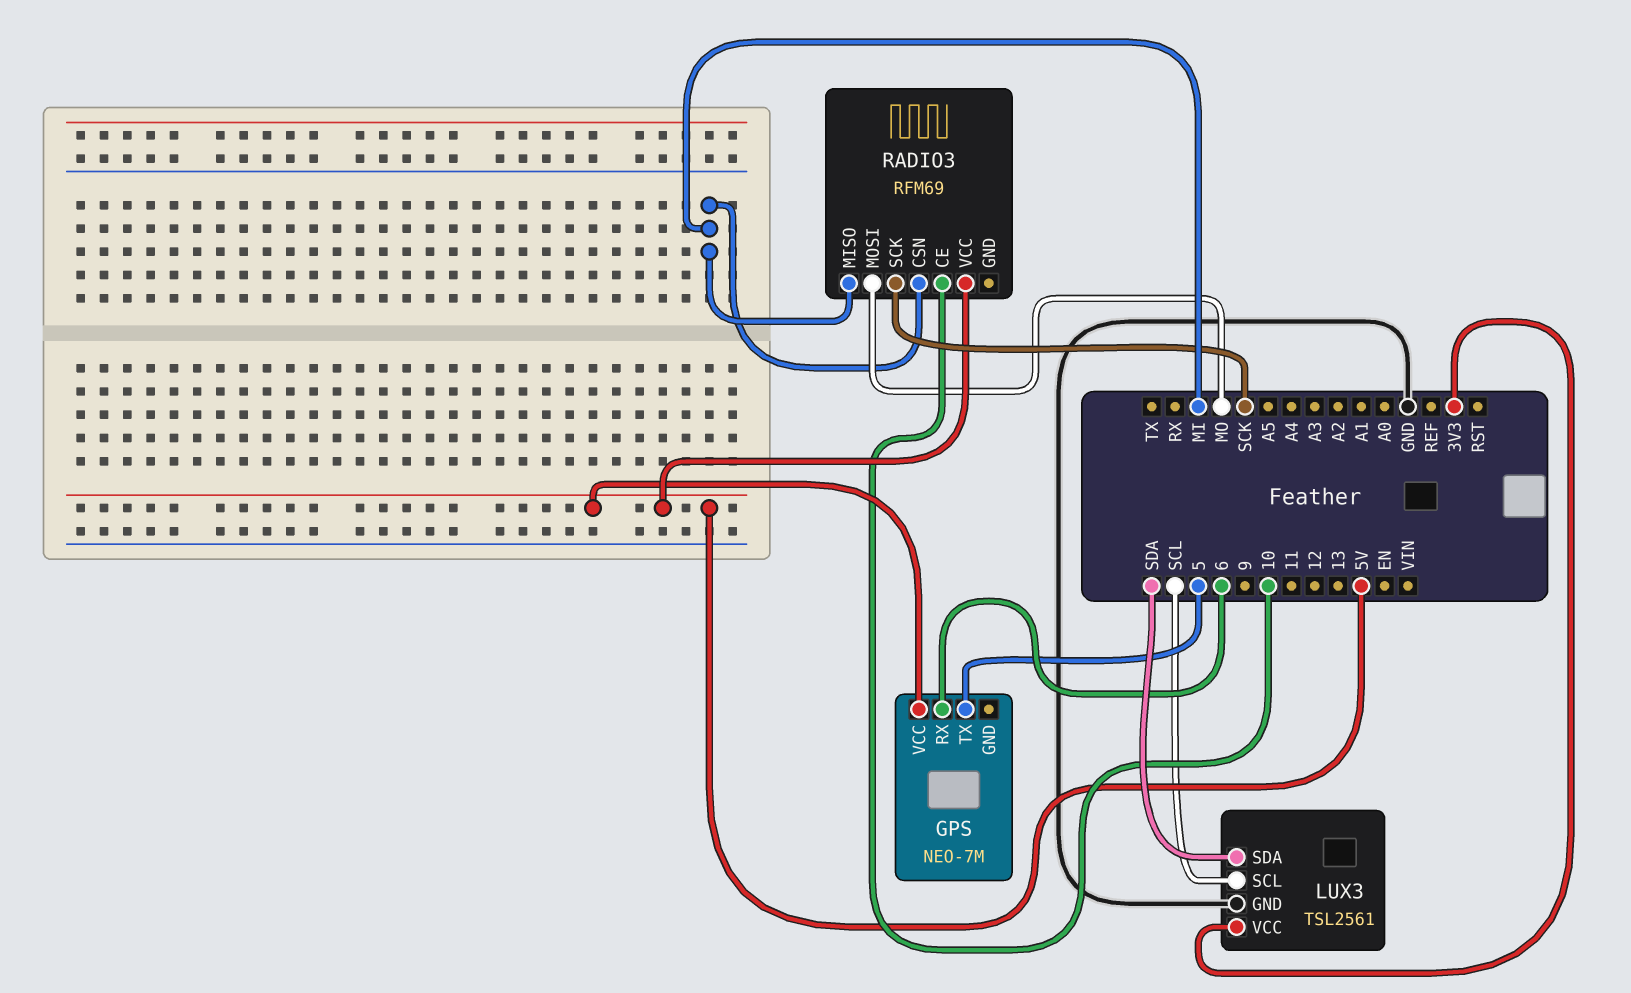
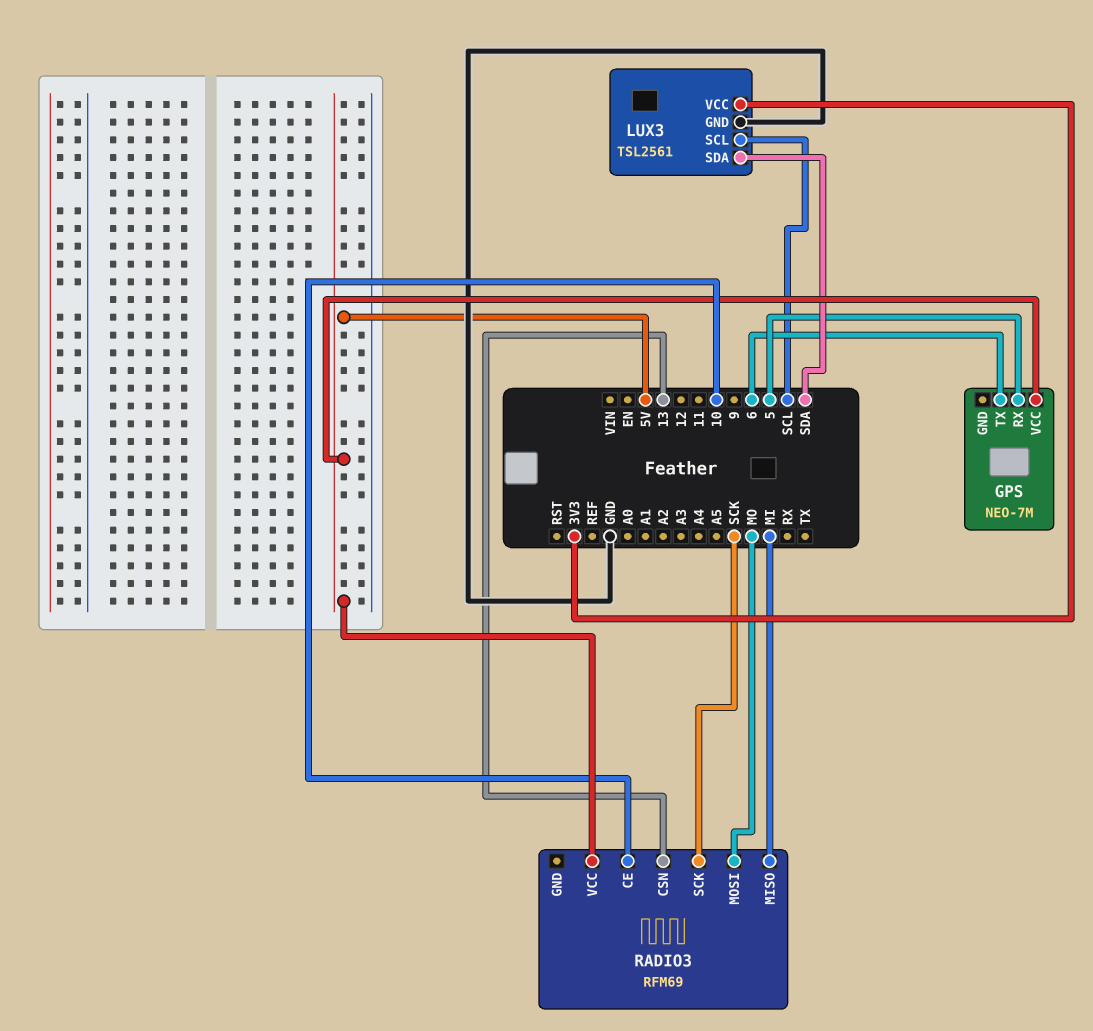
GPS pin RX: 6 -> 5
GPS pin TX: 5 -> 6
RADIO3 pin CSN: MI -> 13

